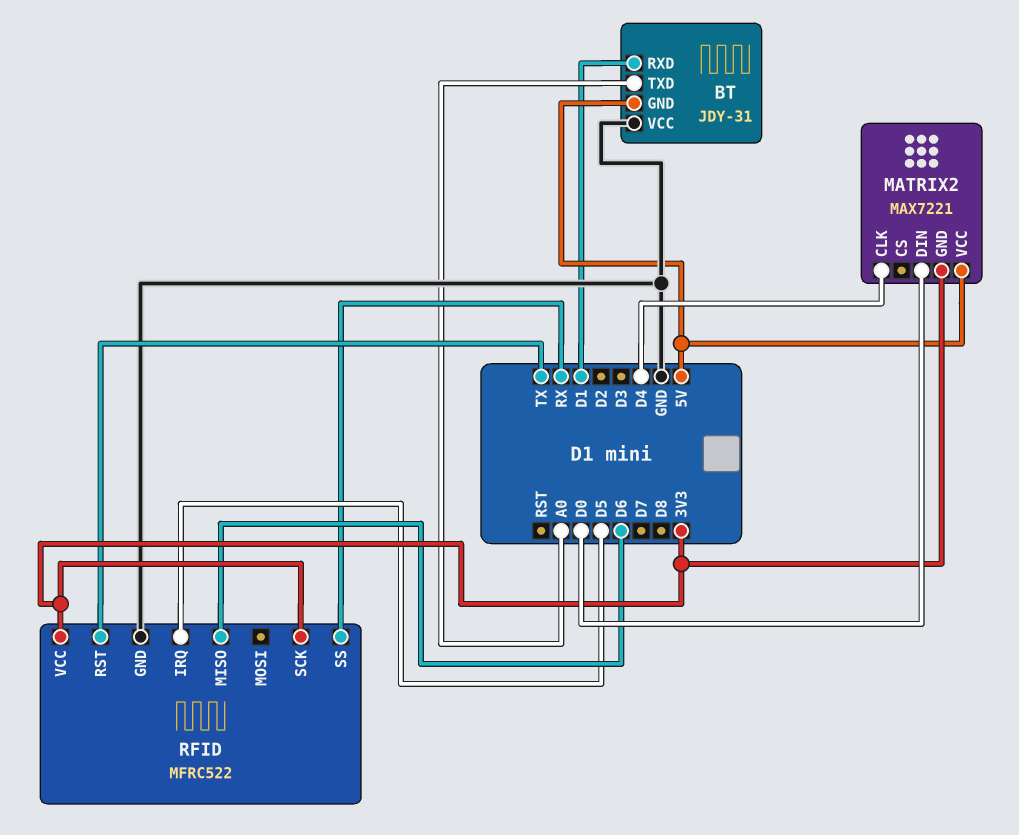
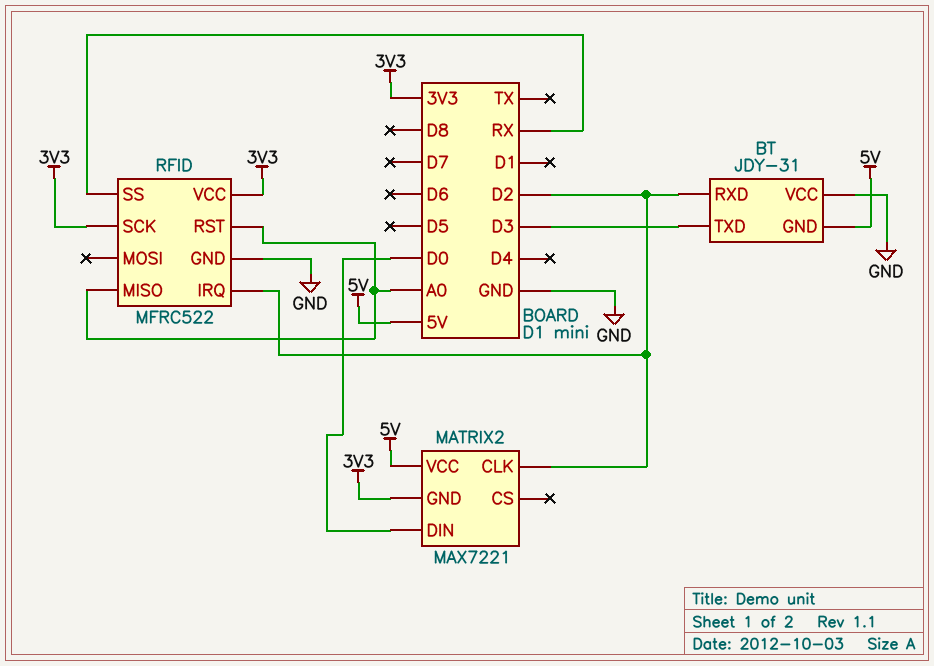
BT pin RXD: D1 -> D2
BT pin TXD: A0 -> D3
MATRIX2 pin CLK: D4 -> D2
RFID pin IRQ: D5 -> D2
RFID pin MISO: D6 -> A0
RFID pin RST: TX -> A0

